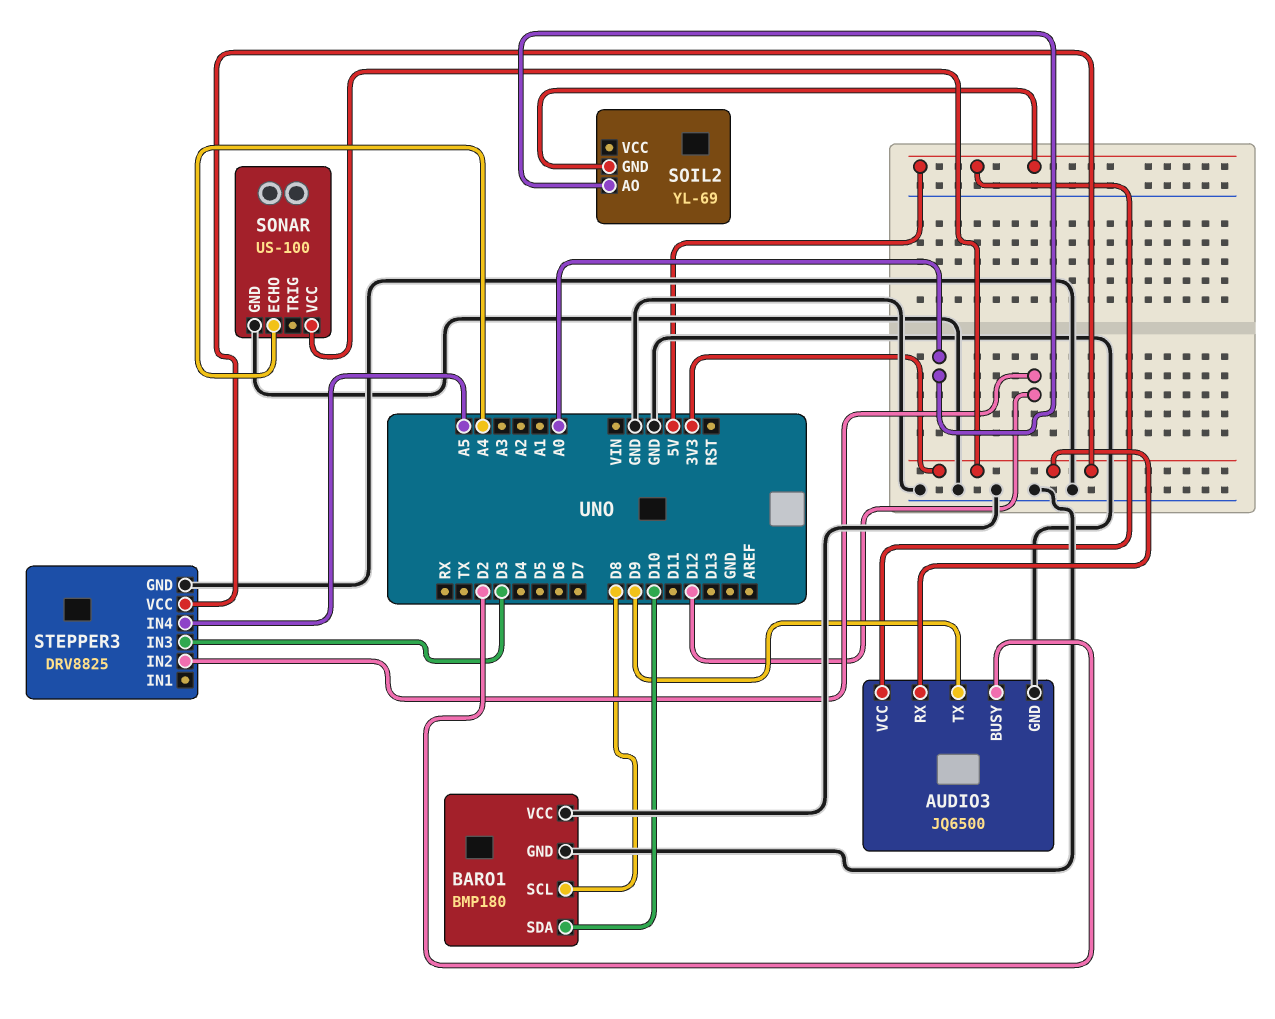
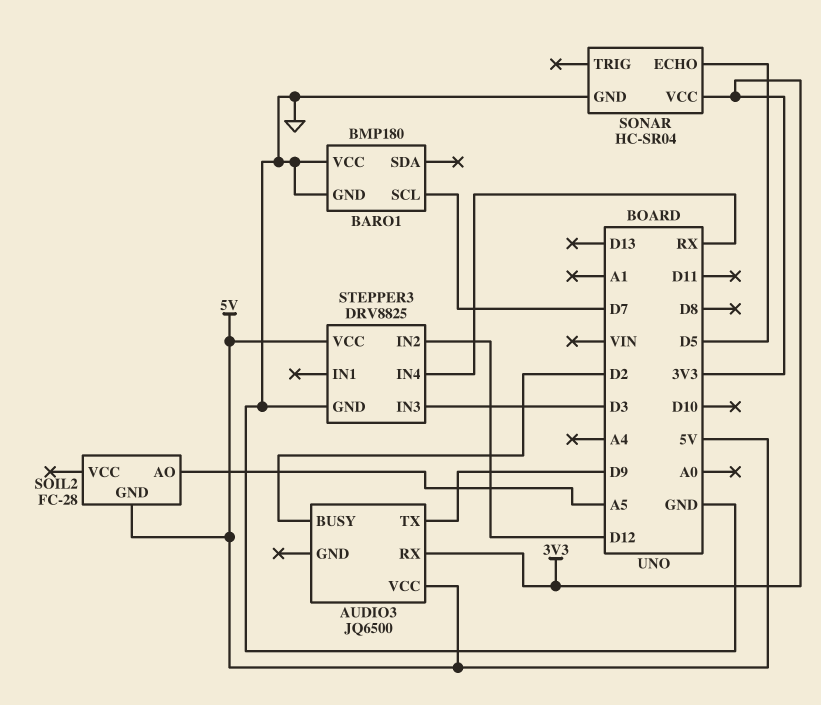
AUDIO3 pin GND: GND -> none
BARO1 pin SCL: D8 -> D7
BARO1 pin SDA: D10 -> none
SOIL2: YL-69 -> FC-28
SOIL2 pin AO: A0 -> A5
SONAR: US-100 -> HC-SR04
SONAR pin ECHO: A4 -> D5
STEPPER3 pin IN4: A5 -> RX
STEPPER3 pin VCC: 3V3 -> 5V

